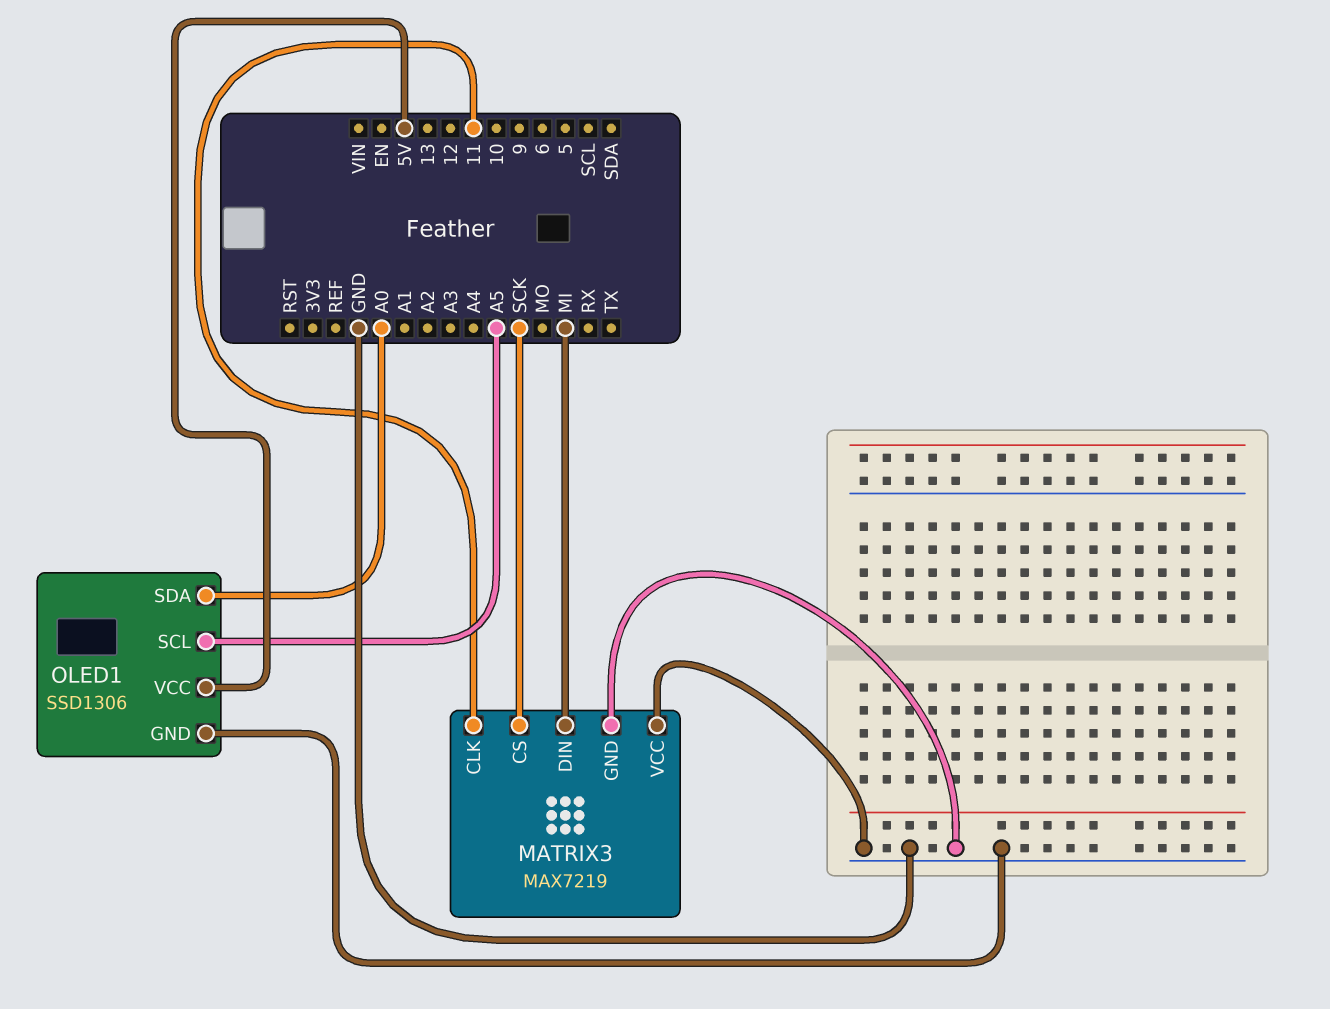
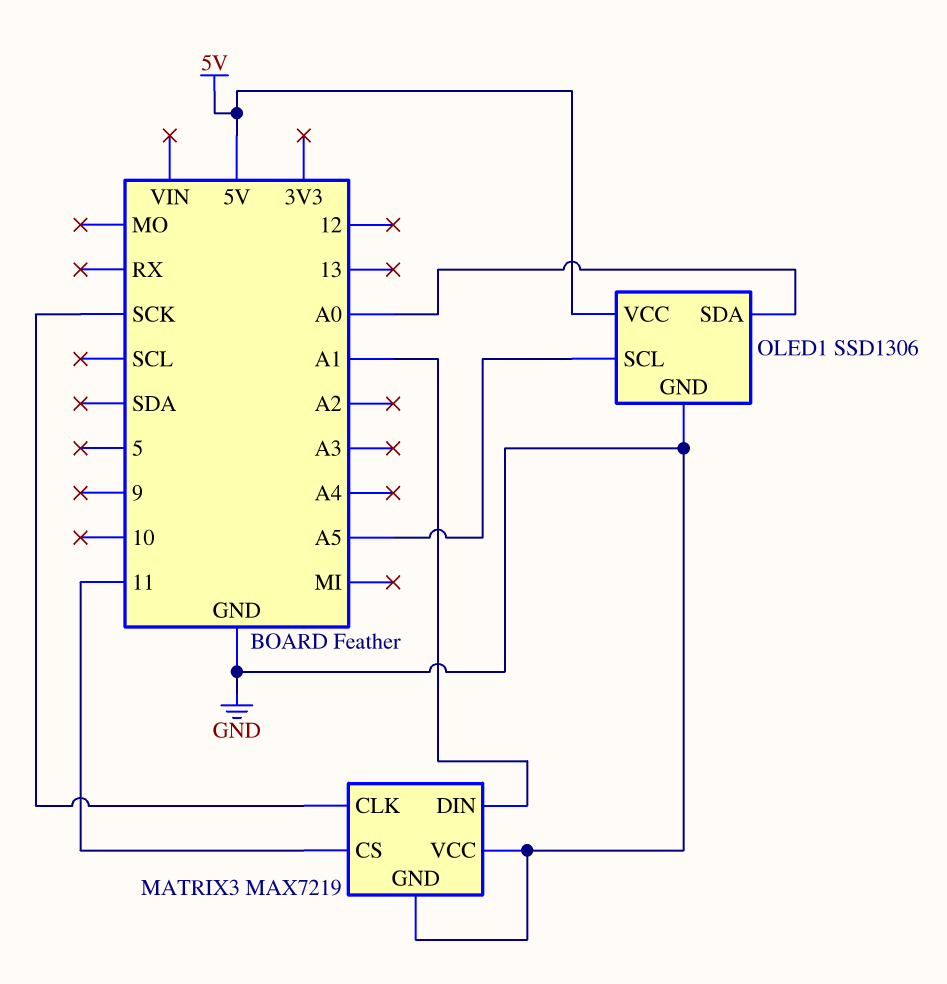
MATRIX3 pin CLK: 11 -> SCK
MATRIX3 pin CS: SCK -> 11
MATRIX3 pin DIN: MI -> A1

